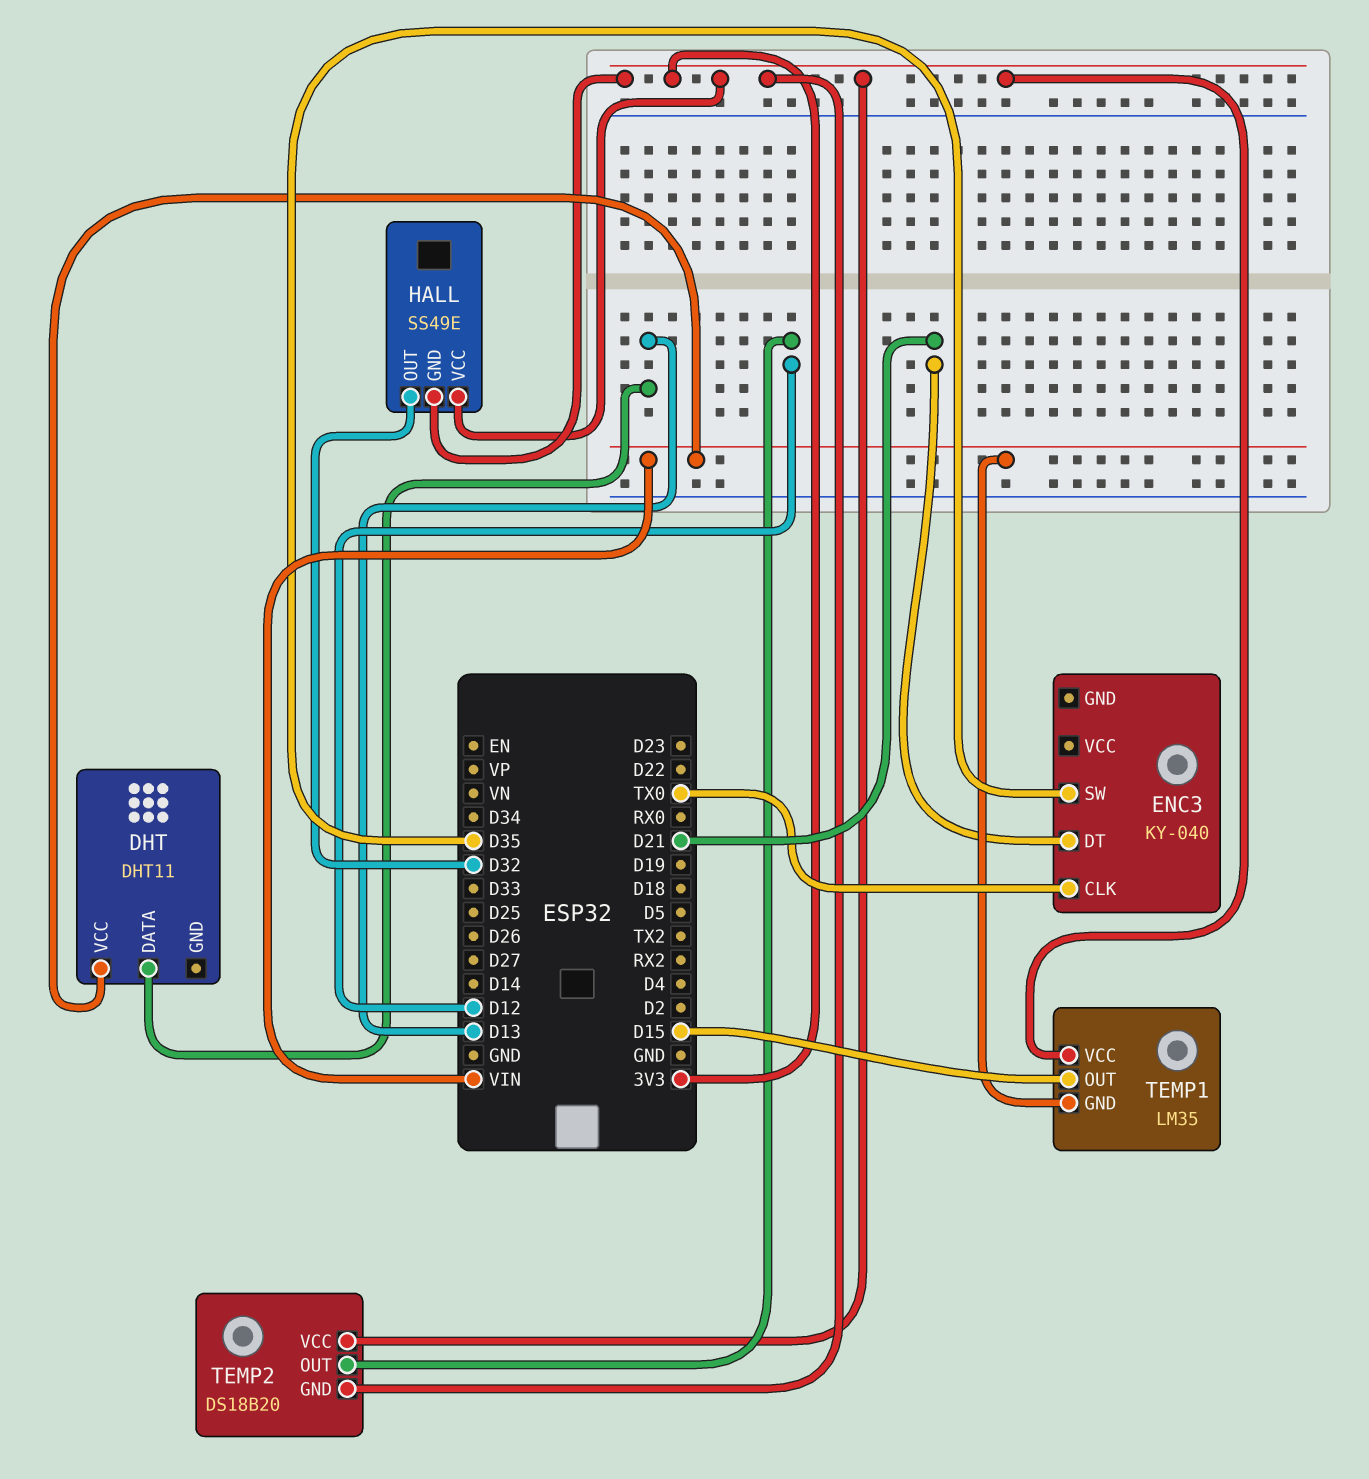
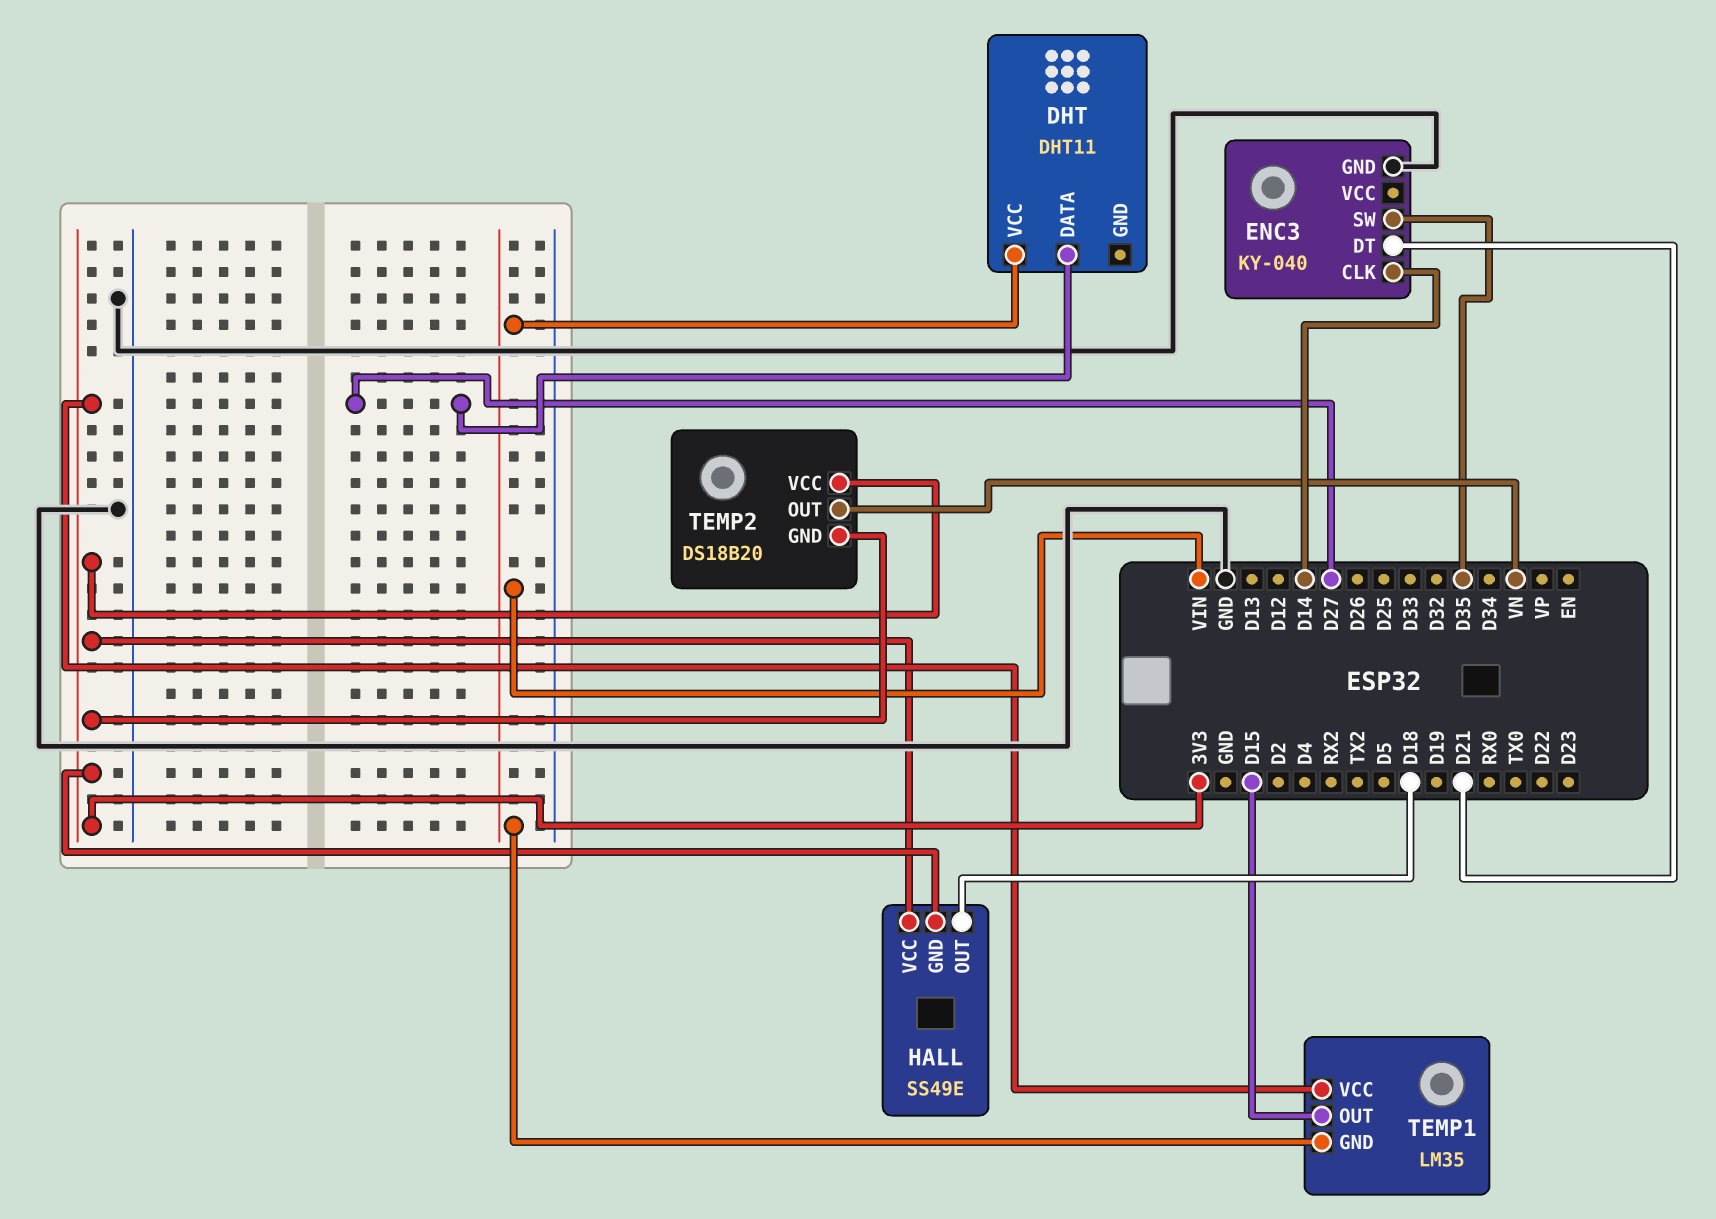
DHT pin DATA: D13 -> D27
ENC3 pin CLK: TX0 -> D14
ENC3 pin GND: none -> GND
HALL pin OUT: D32 -> D18
TEMP2 pin OUT: D12 -> VN

